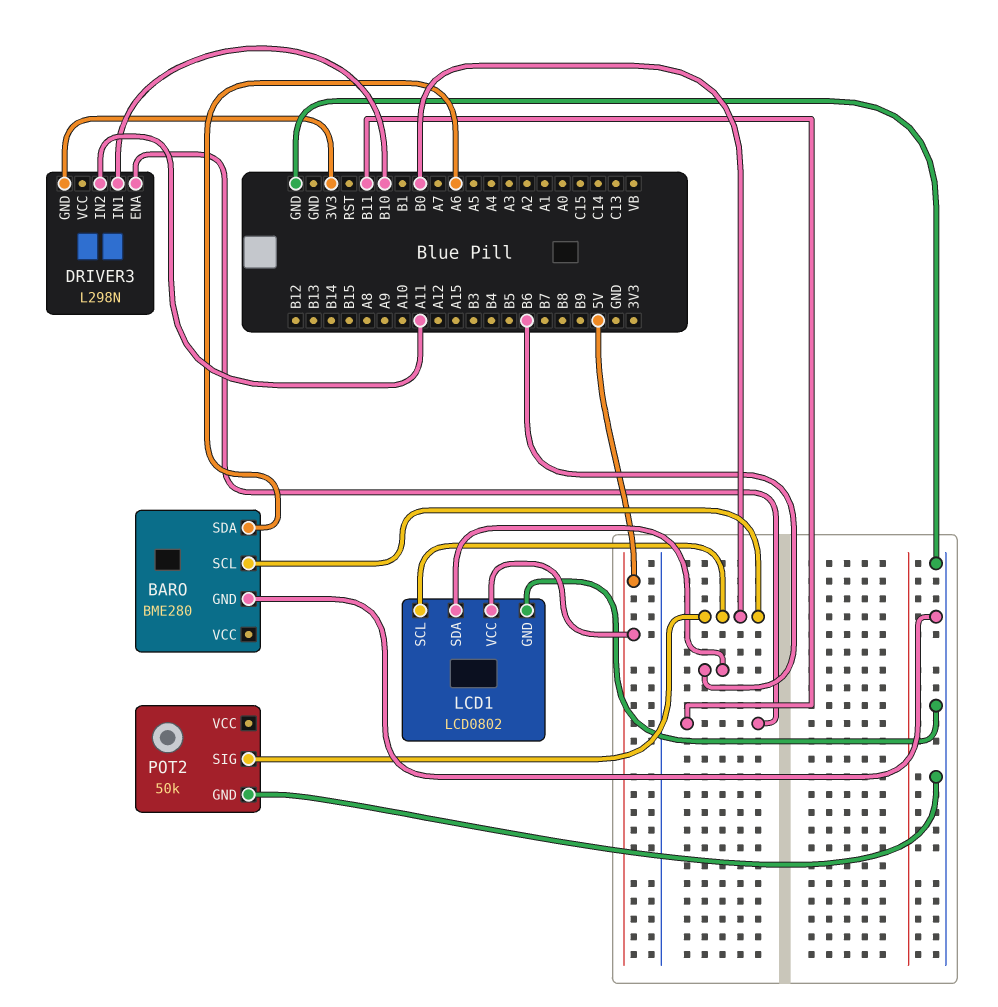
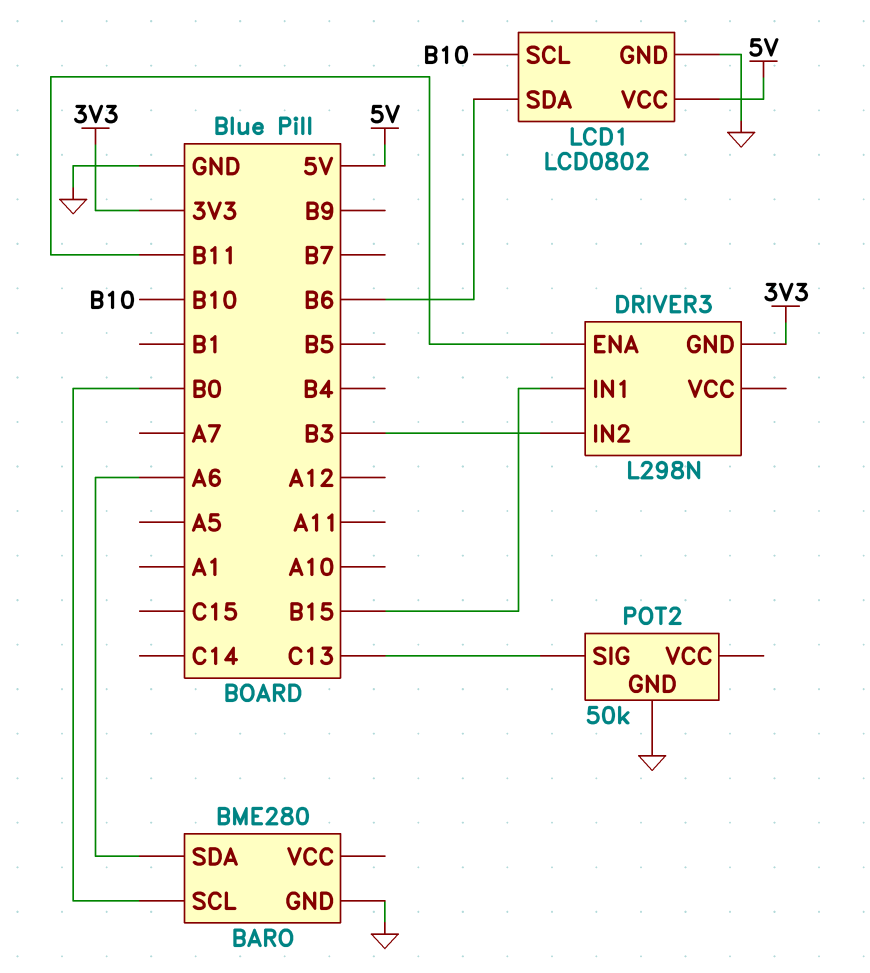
DRIVER3 pin IN1: B10 -> B15
DRIVER3 pin IN2: A11 -> B3
LCD1 pin SCL: B0 -> B10
POT2 pin SIG: B0 -> C13

